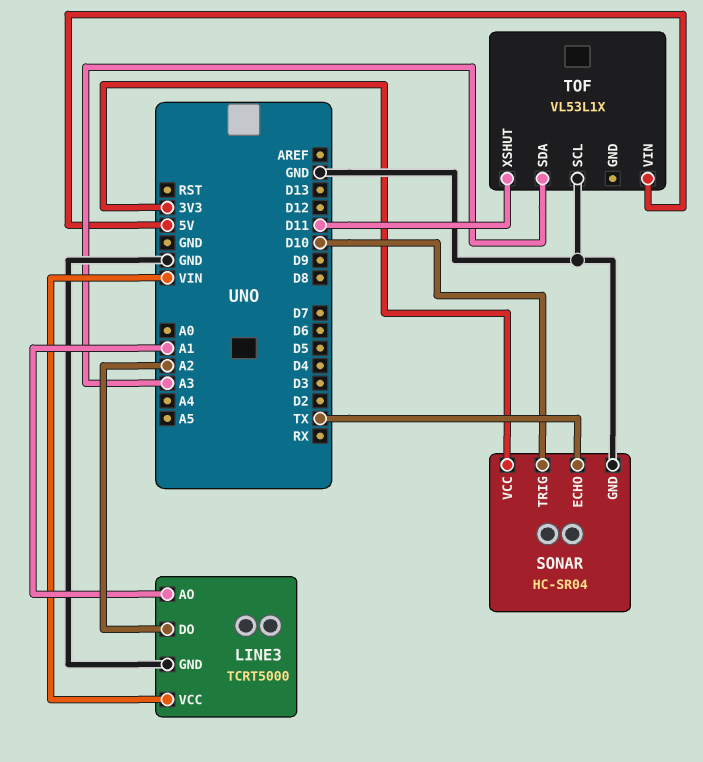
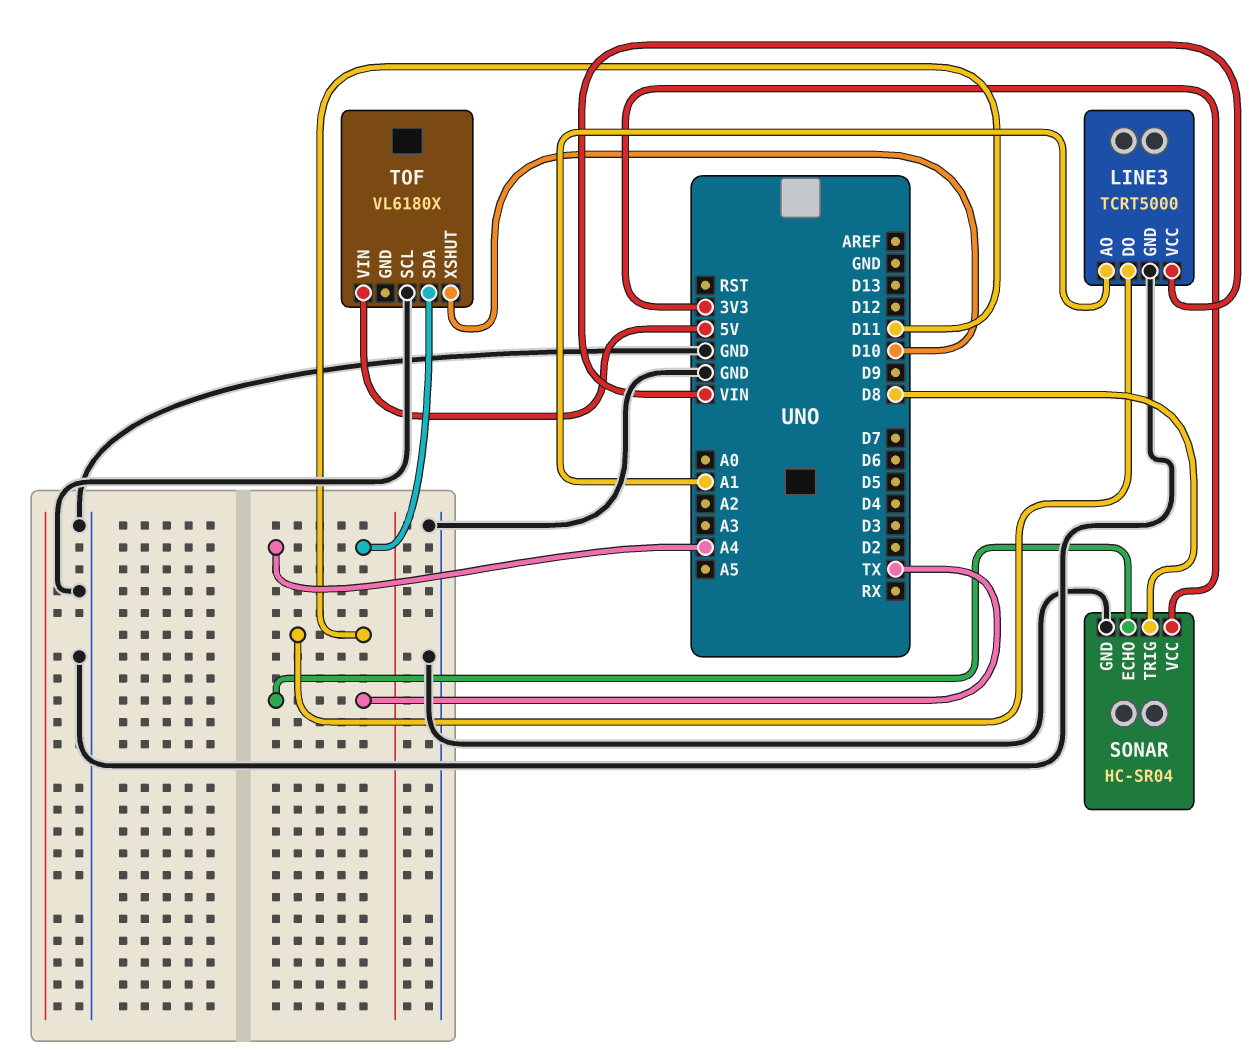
LINE3 pin DO: A2 -> D11
SONAR pin TRIG: D10 -> D8
TOF: VL53L1X -> VL6180X
TOF pin SDA: A3 -> A4
TOF pin XSHUT: D11 -> D10

